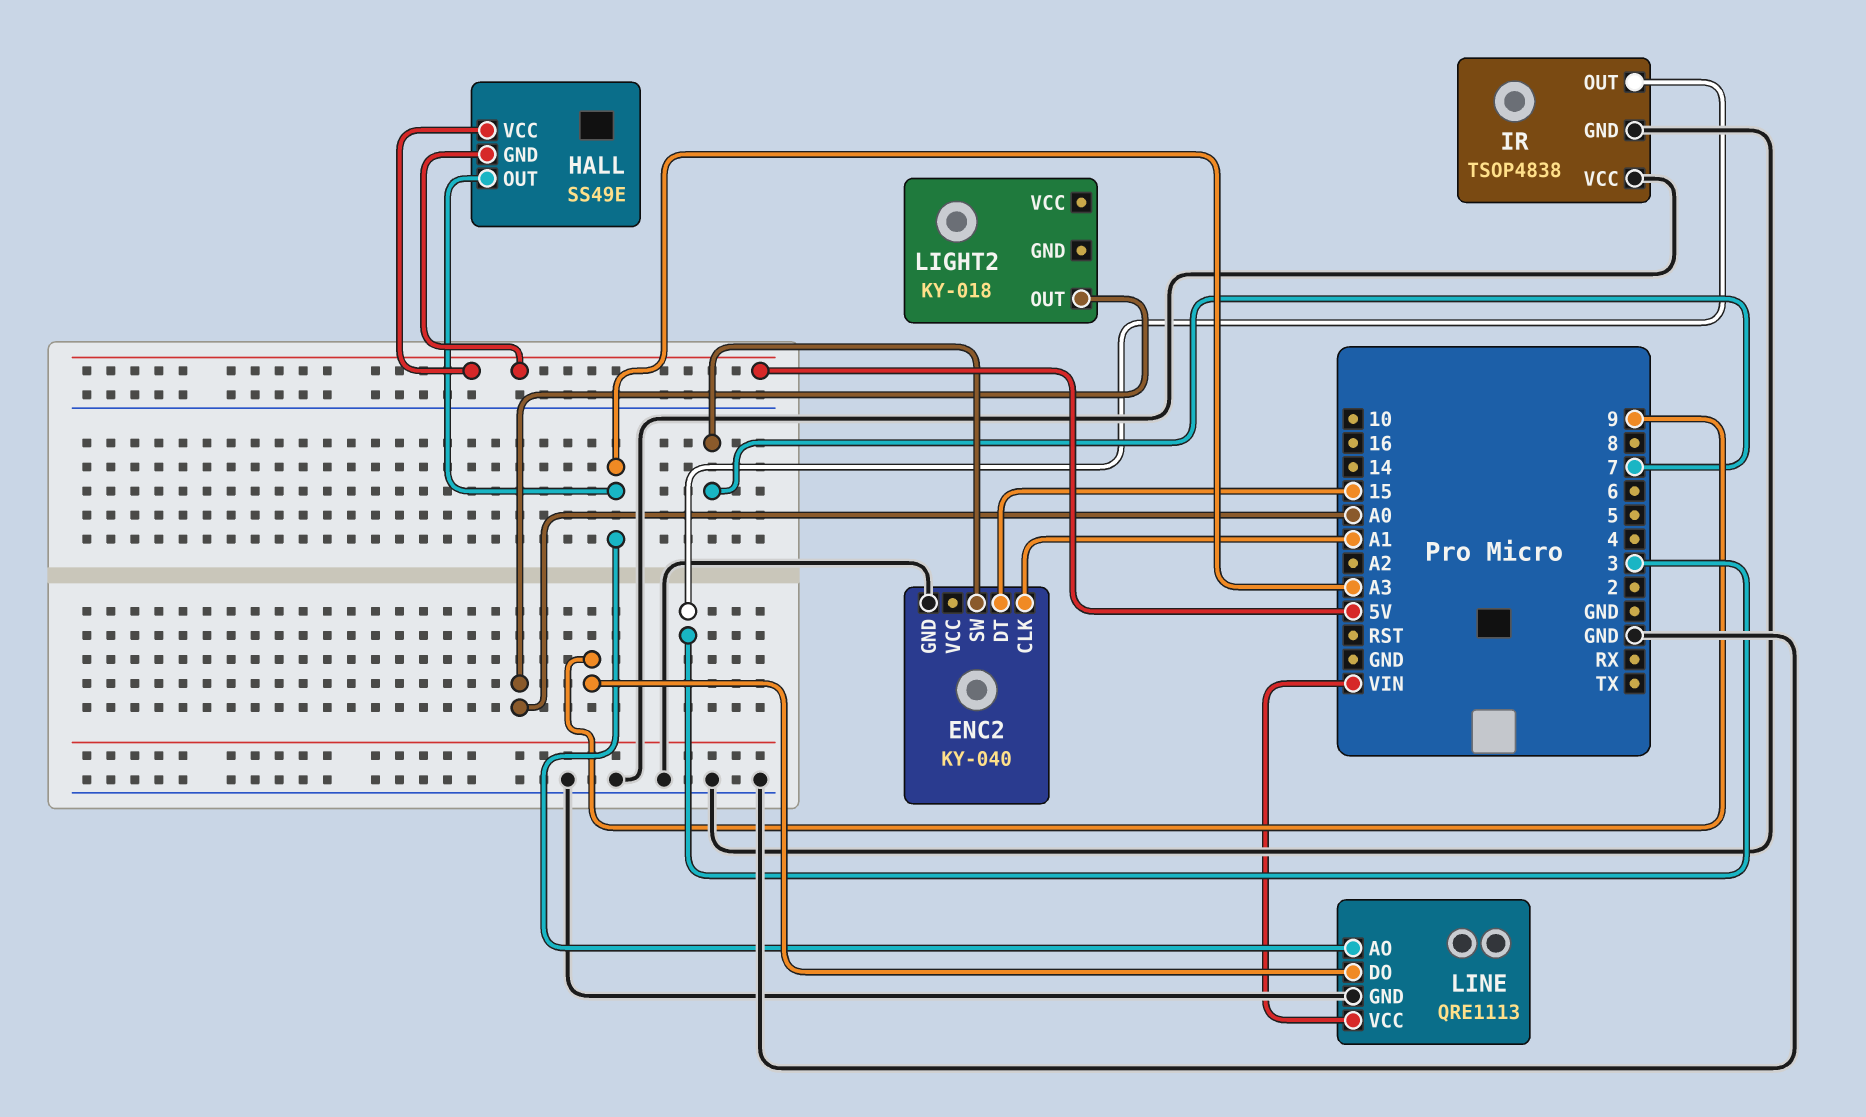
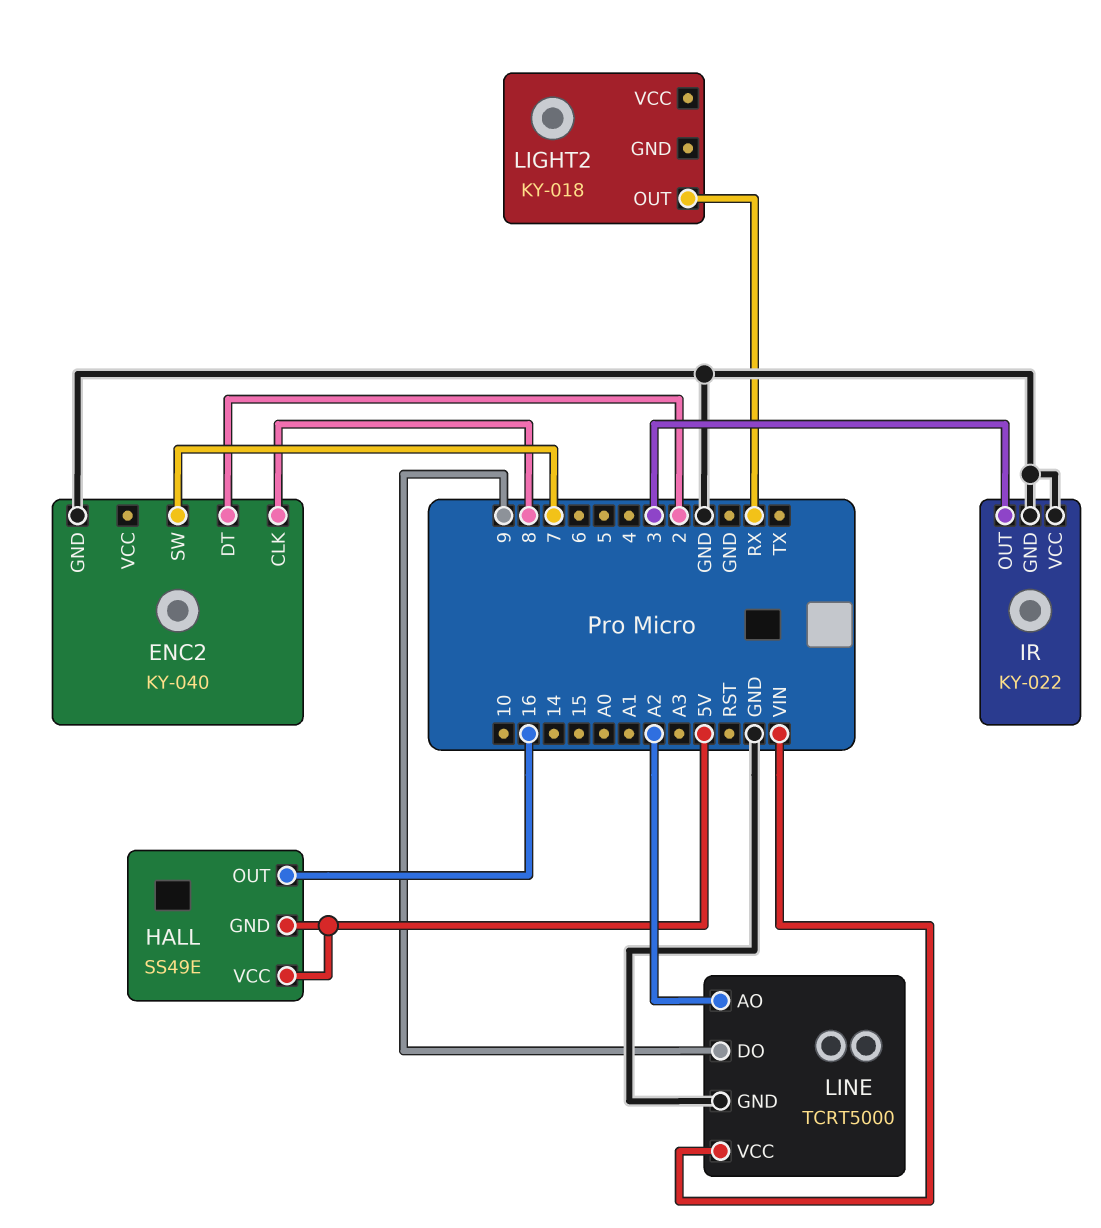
ENC2 pin CLK: A1 -> 8
ENC2 pin DT: 15 -> 2
HALL pin OUT: A3 -> 16
IR: TSOP4838 -> KY-022
LIGHT2 pin OUT: A0 -> RX
LINE: QRE1113 -> TCRT5000
LINE pin AO: A3 -> A2

